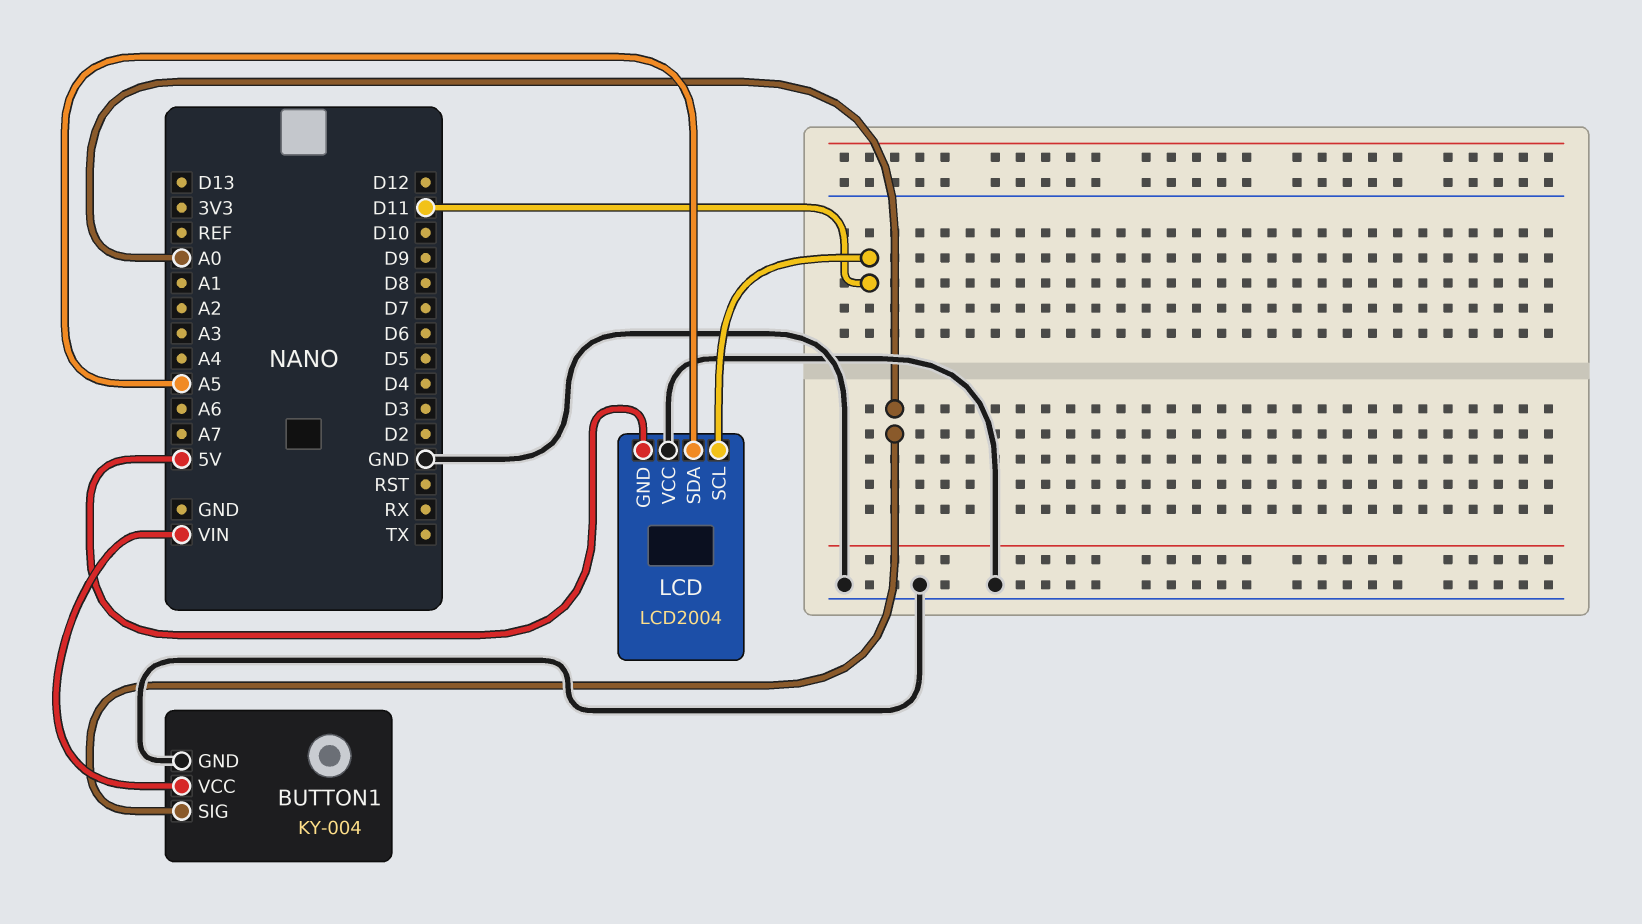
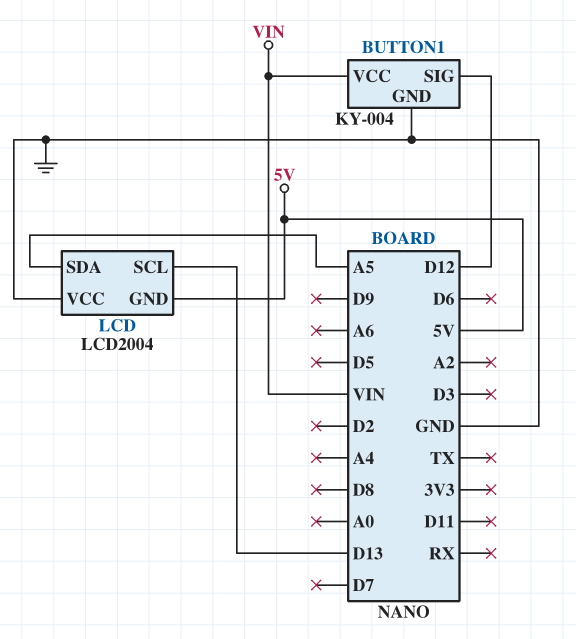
BUTTON1 pin SIG: A0 -> D12
LCD pin SCL: D11 -> D13

